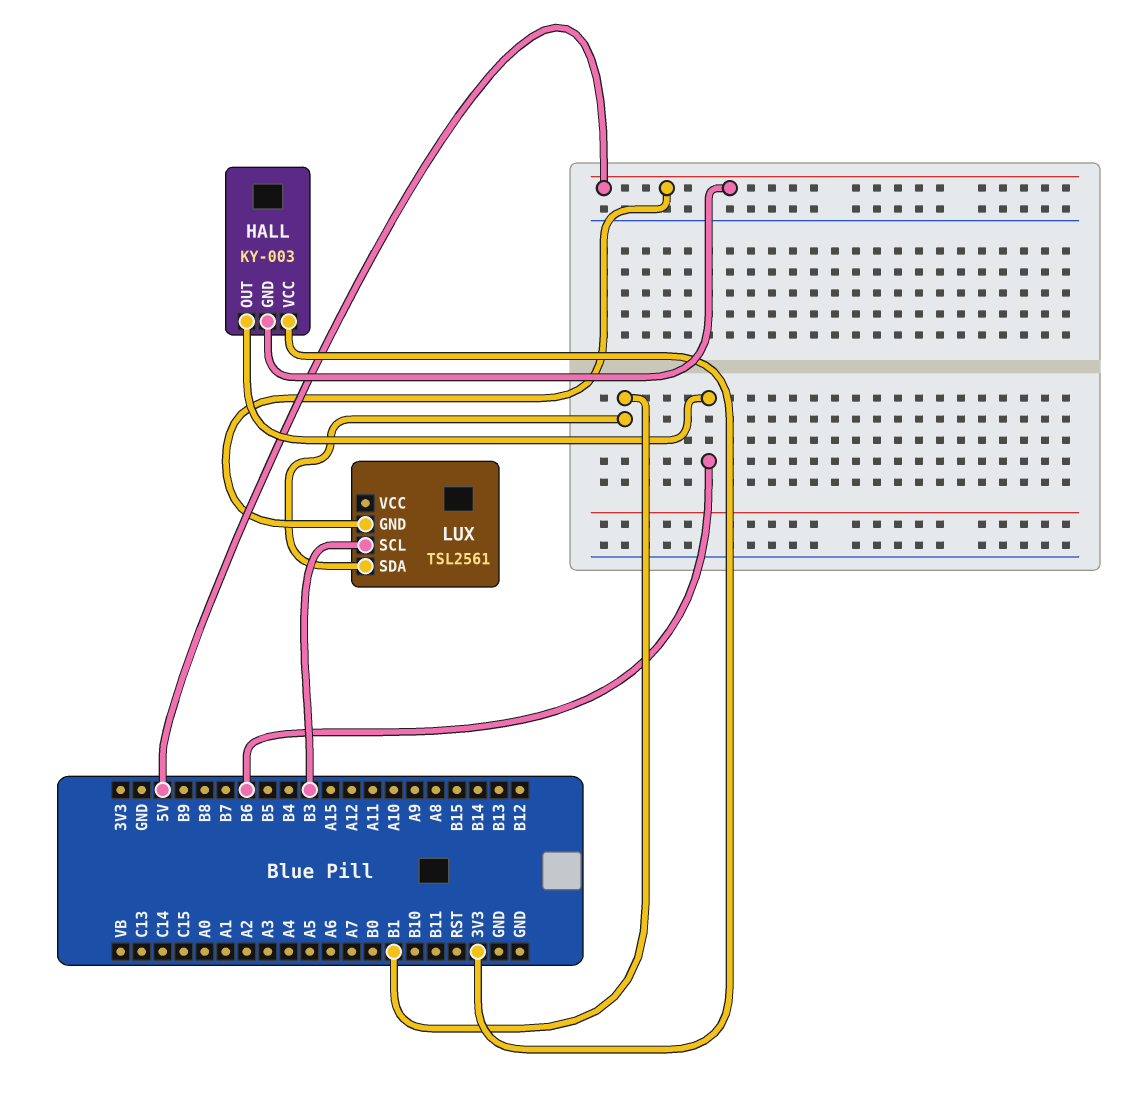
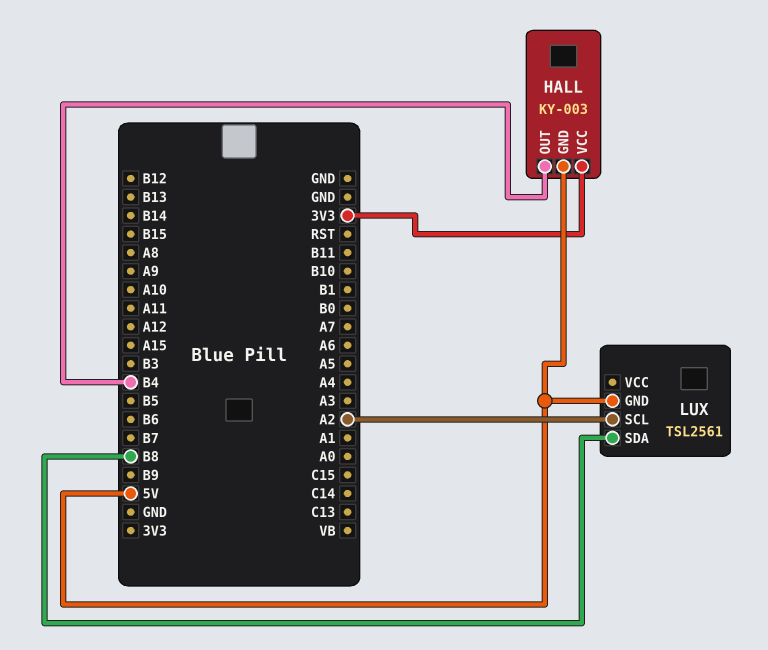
HALL pin OUT: B6 -> B4
LUX pin SCL: B3 -> A2
LUX pin SDA: B1 -> B8

